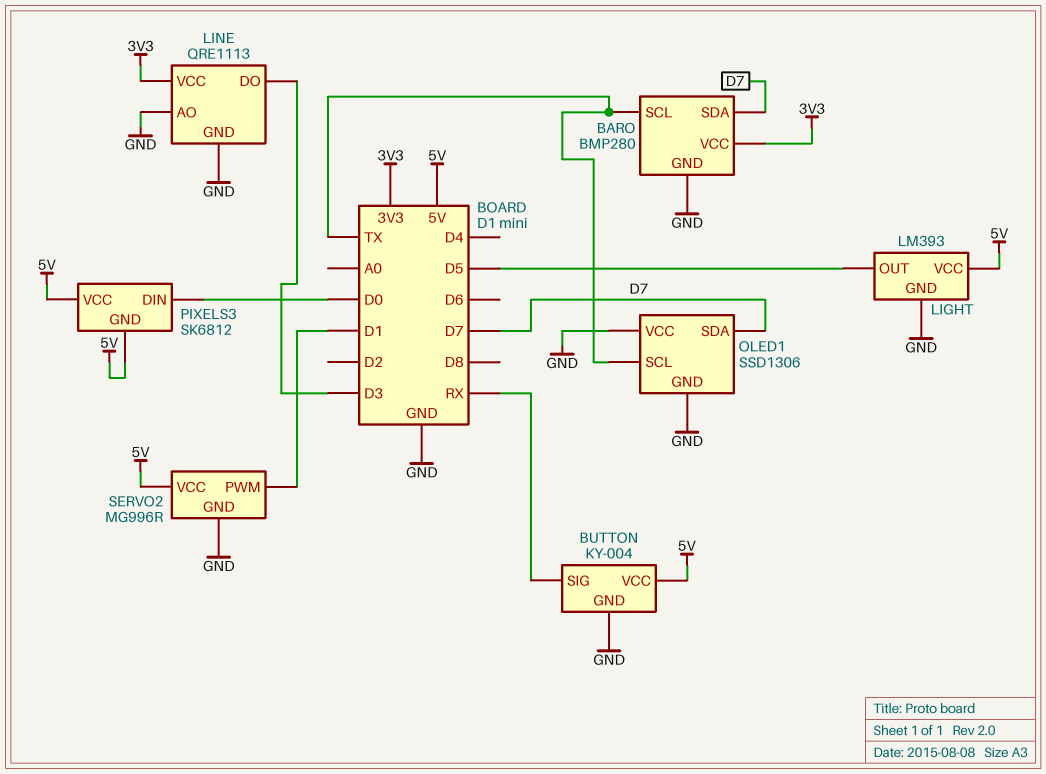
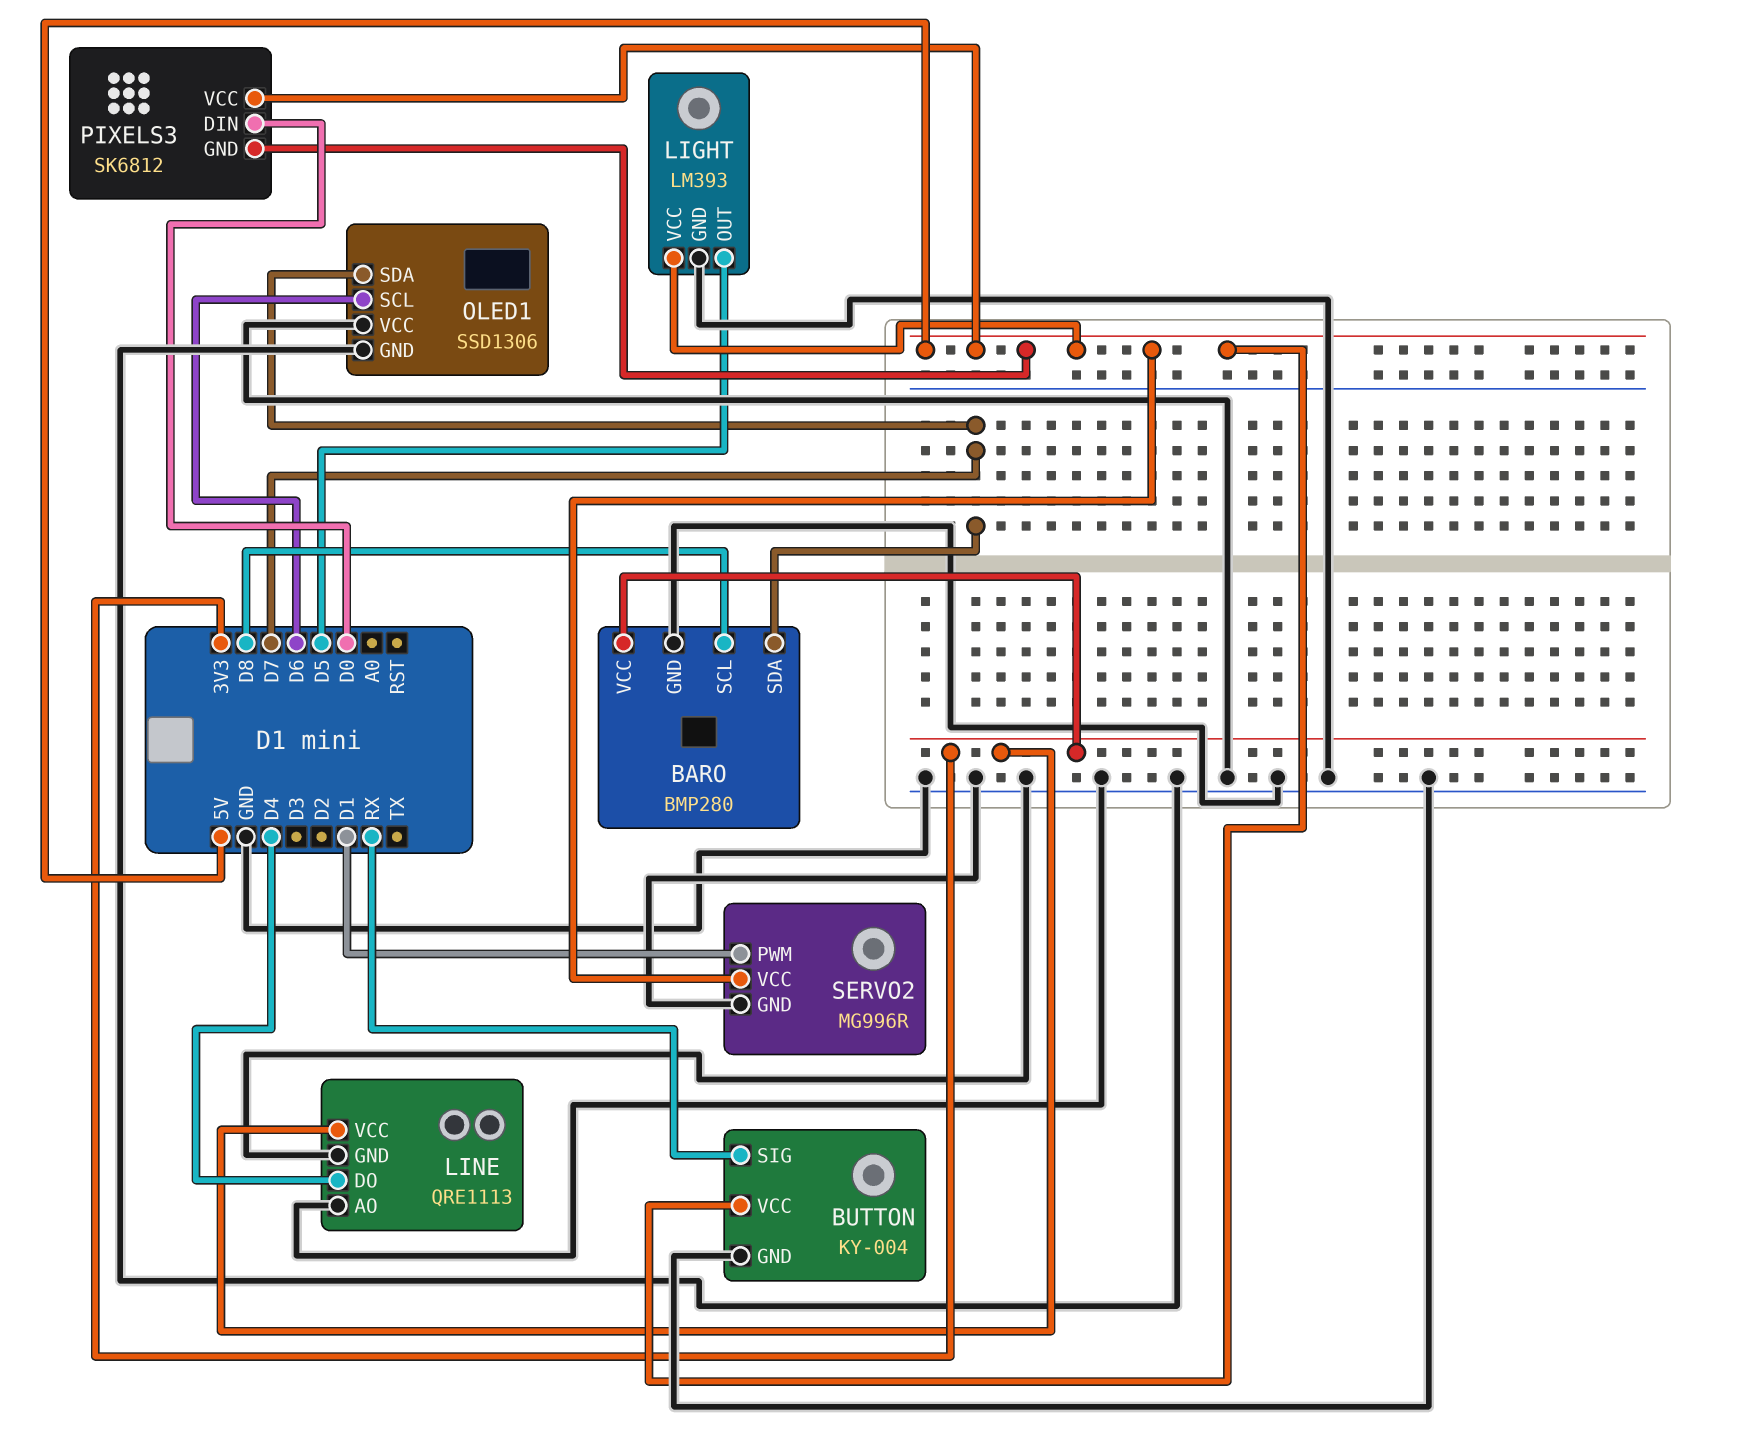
BARO pin SCL: TX -> D8
LINE pin DO: D3 -> D4
OLED1 pin SCL: TX -> D6

